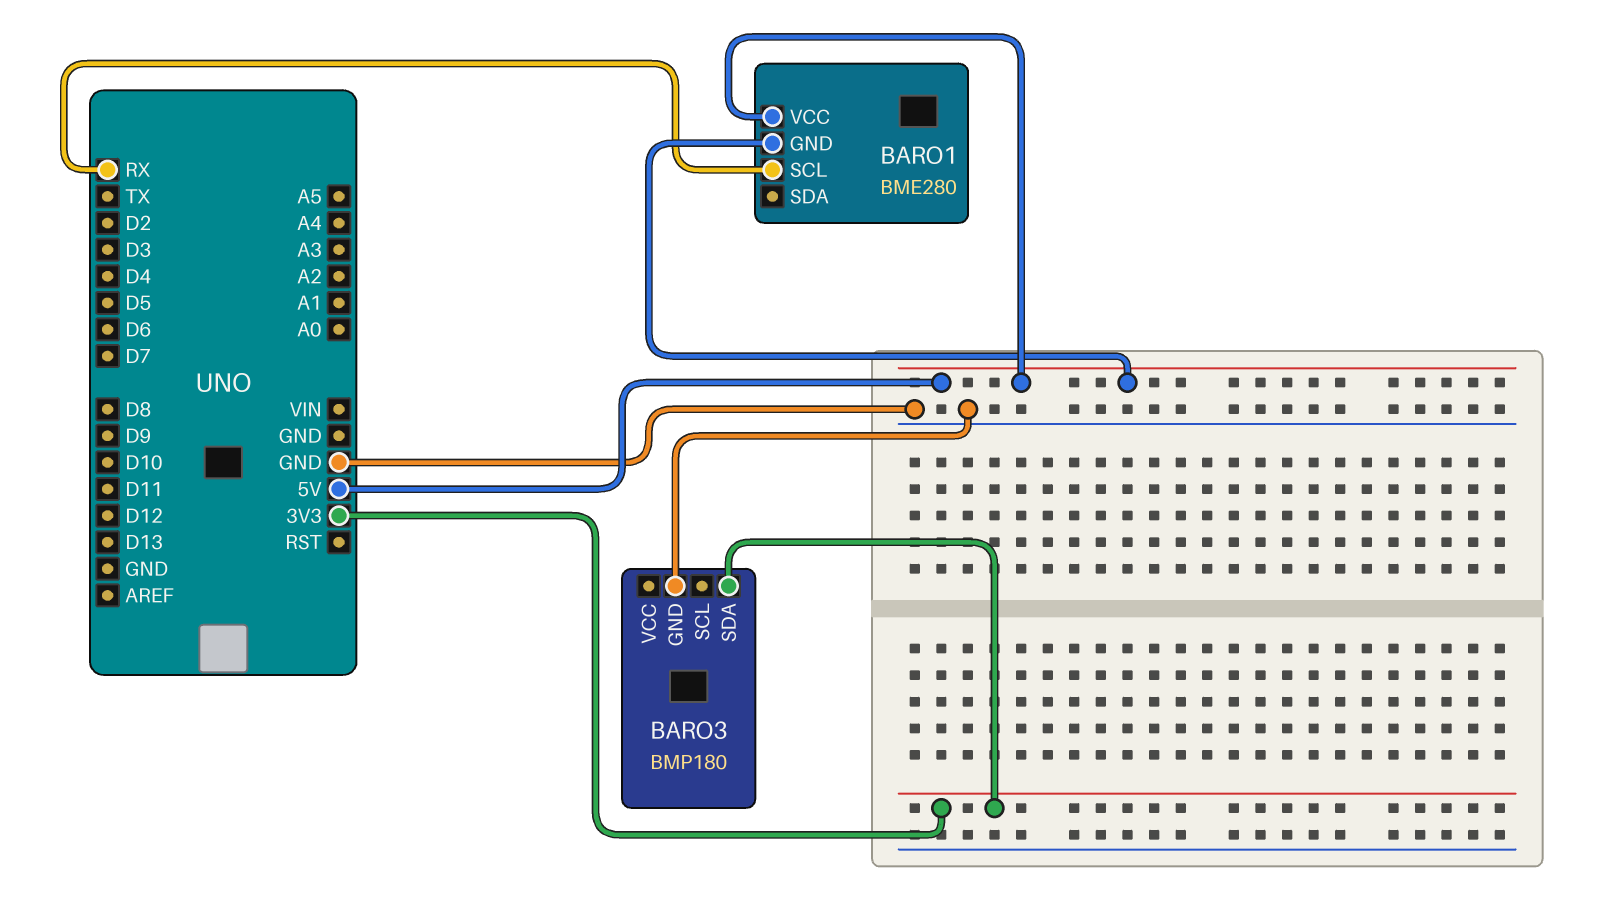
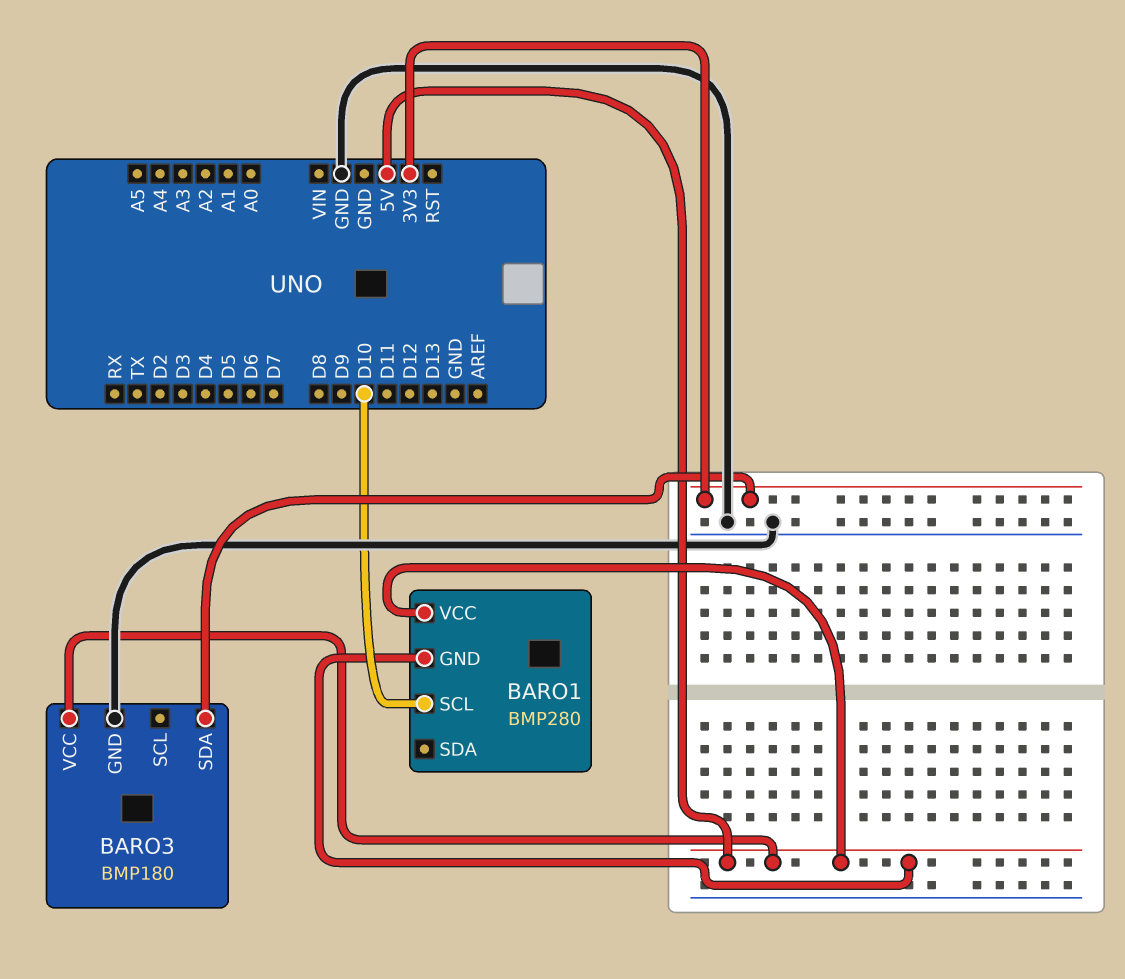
BARO1: BME280 -> BMP280
BARO1 pin SCL: RX -> D10
BARO3 pin VCC: none -> 5V

